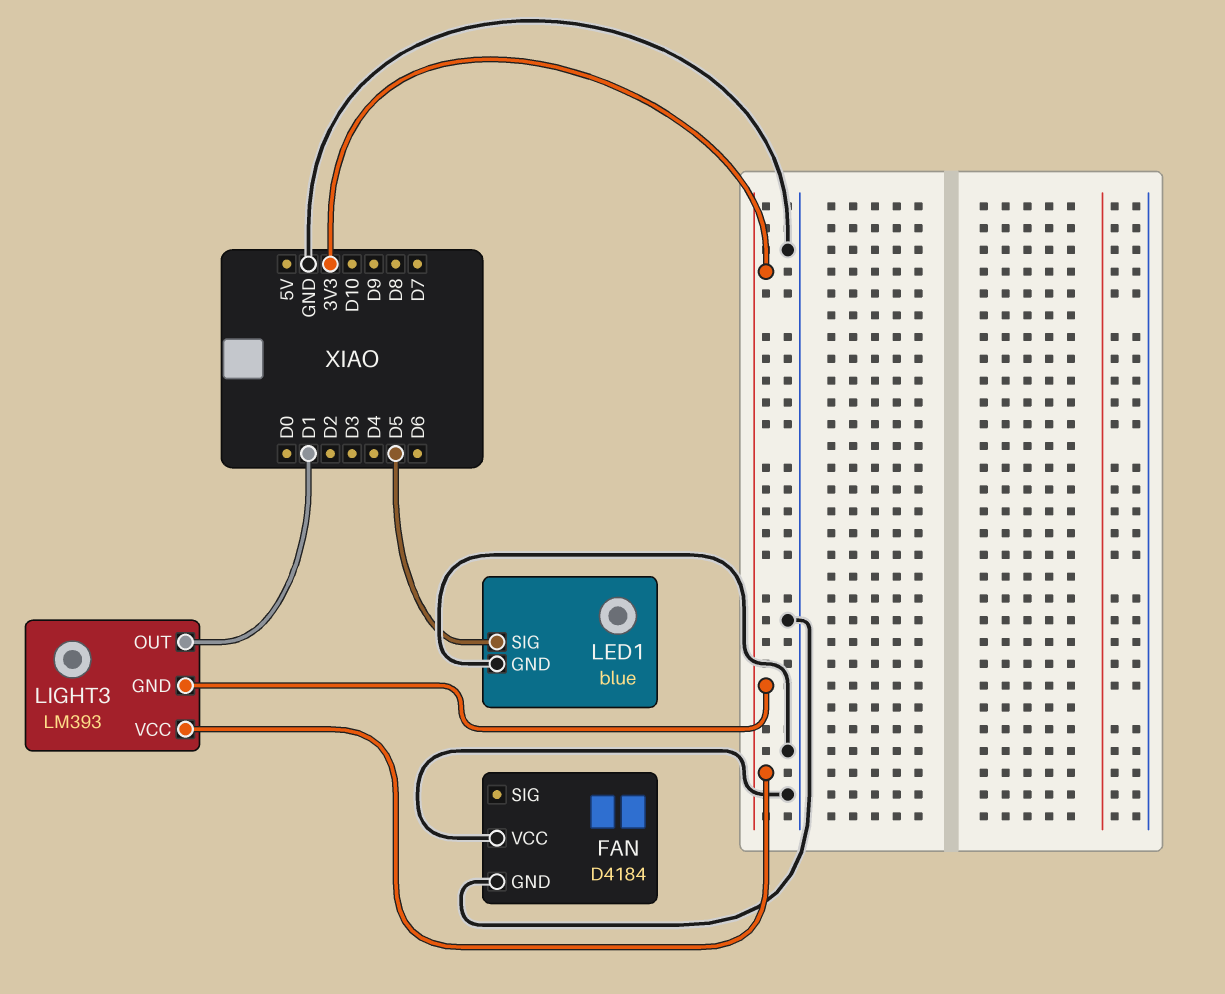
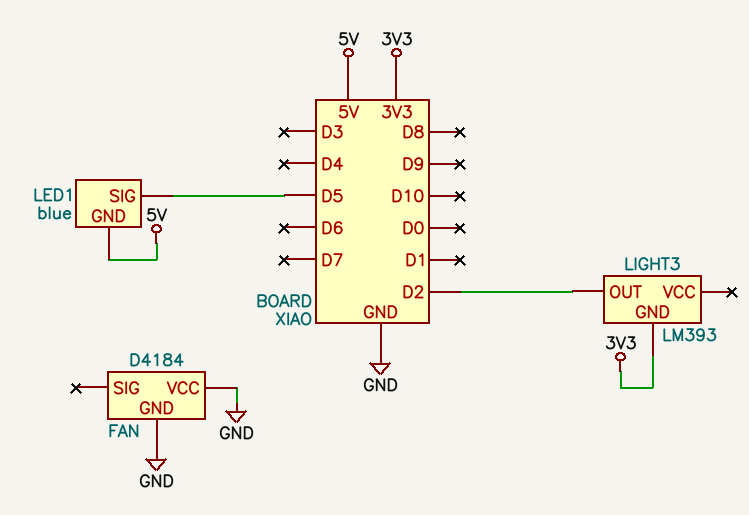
LED1 pin GND: GND -> 5V
LIGHT3 pin OUT: D1 -> D2
LIGHT3 pin VCC: 3V3 -> none

